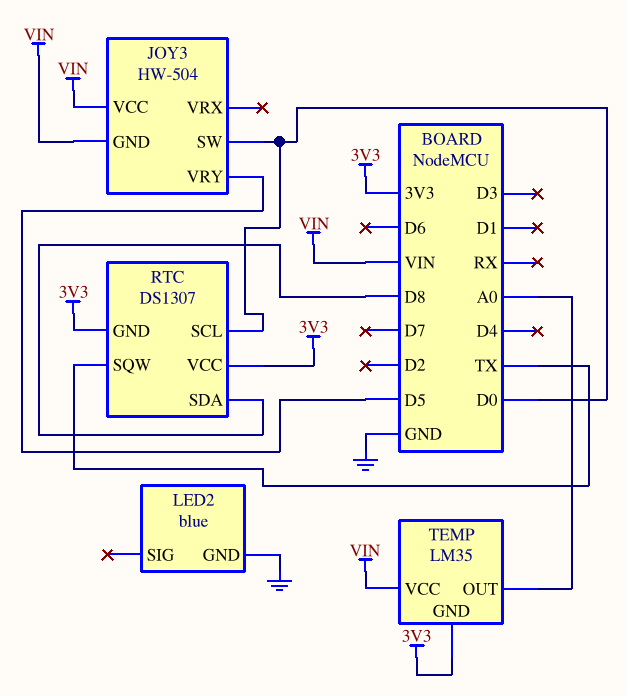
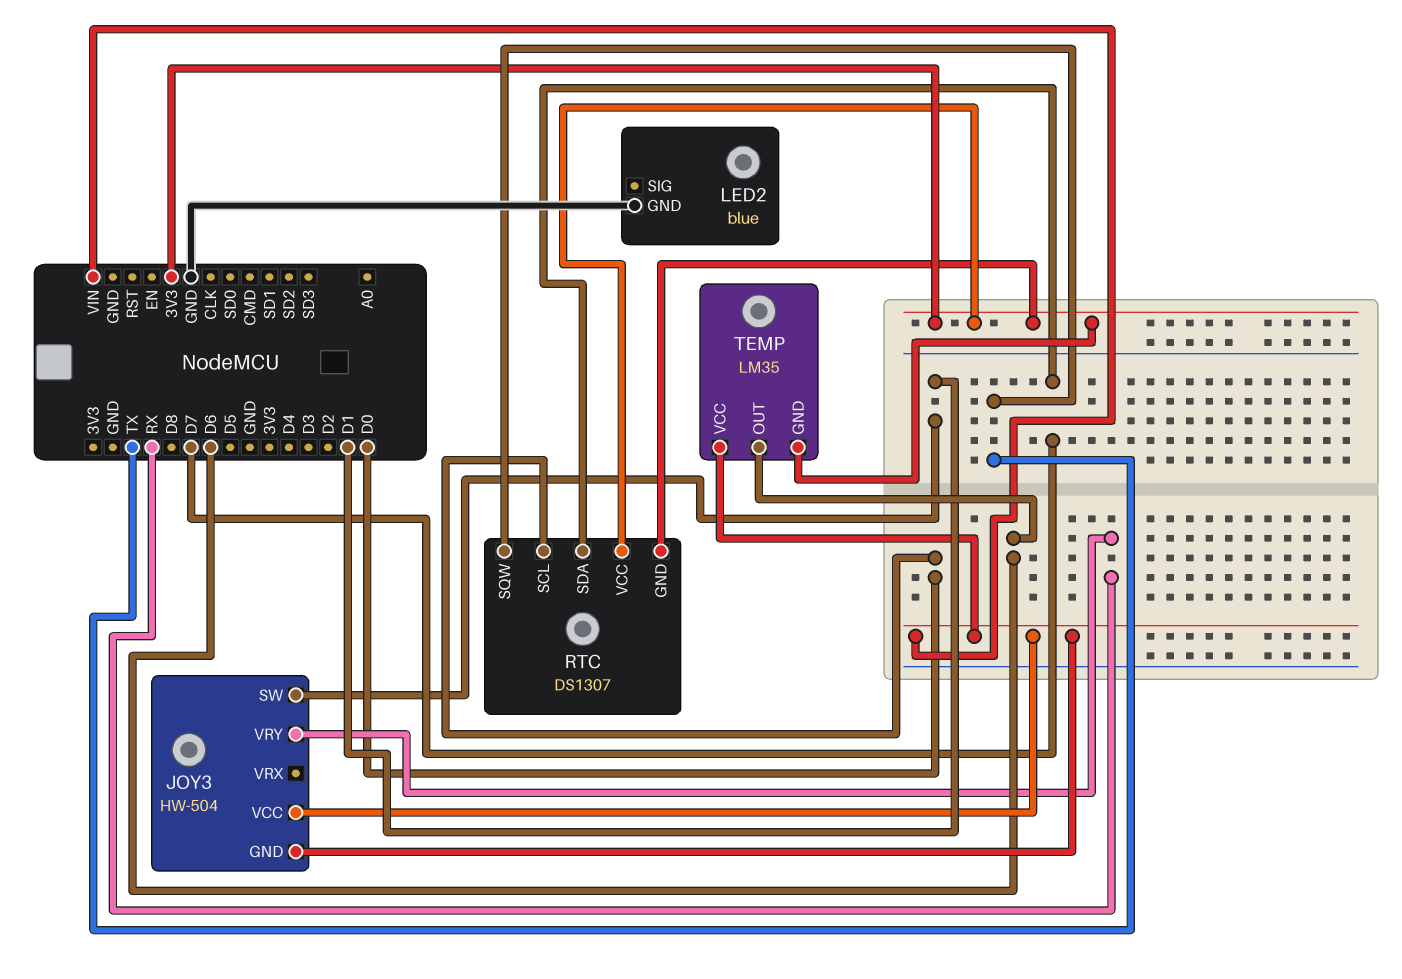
JOY3 pin SW: D0 -> D1
JOY3 pin VRY: D5 -> RX
RTC pin SDA: D8 -> D7
TEMP pin OUT: A0 -> D6

